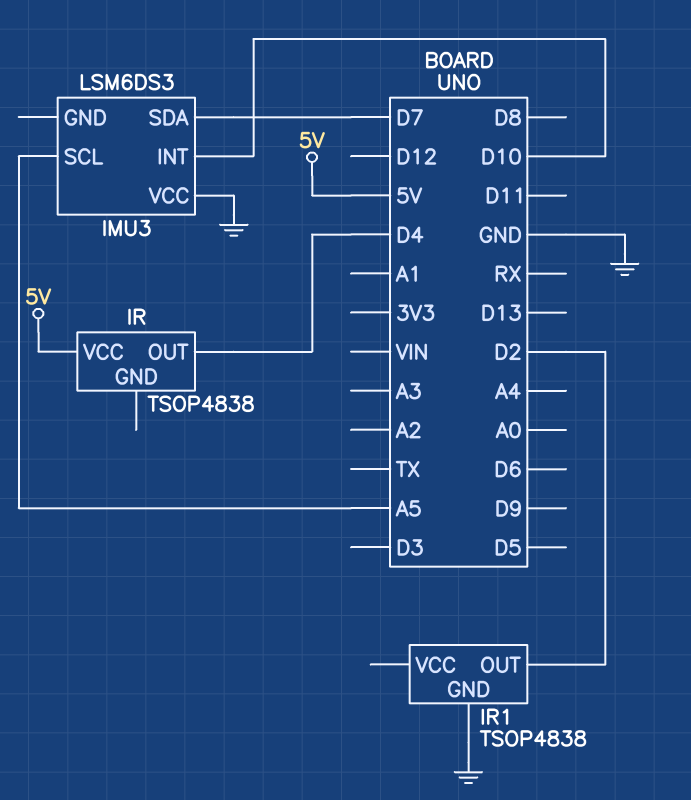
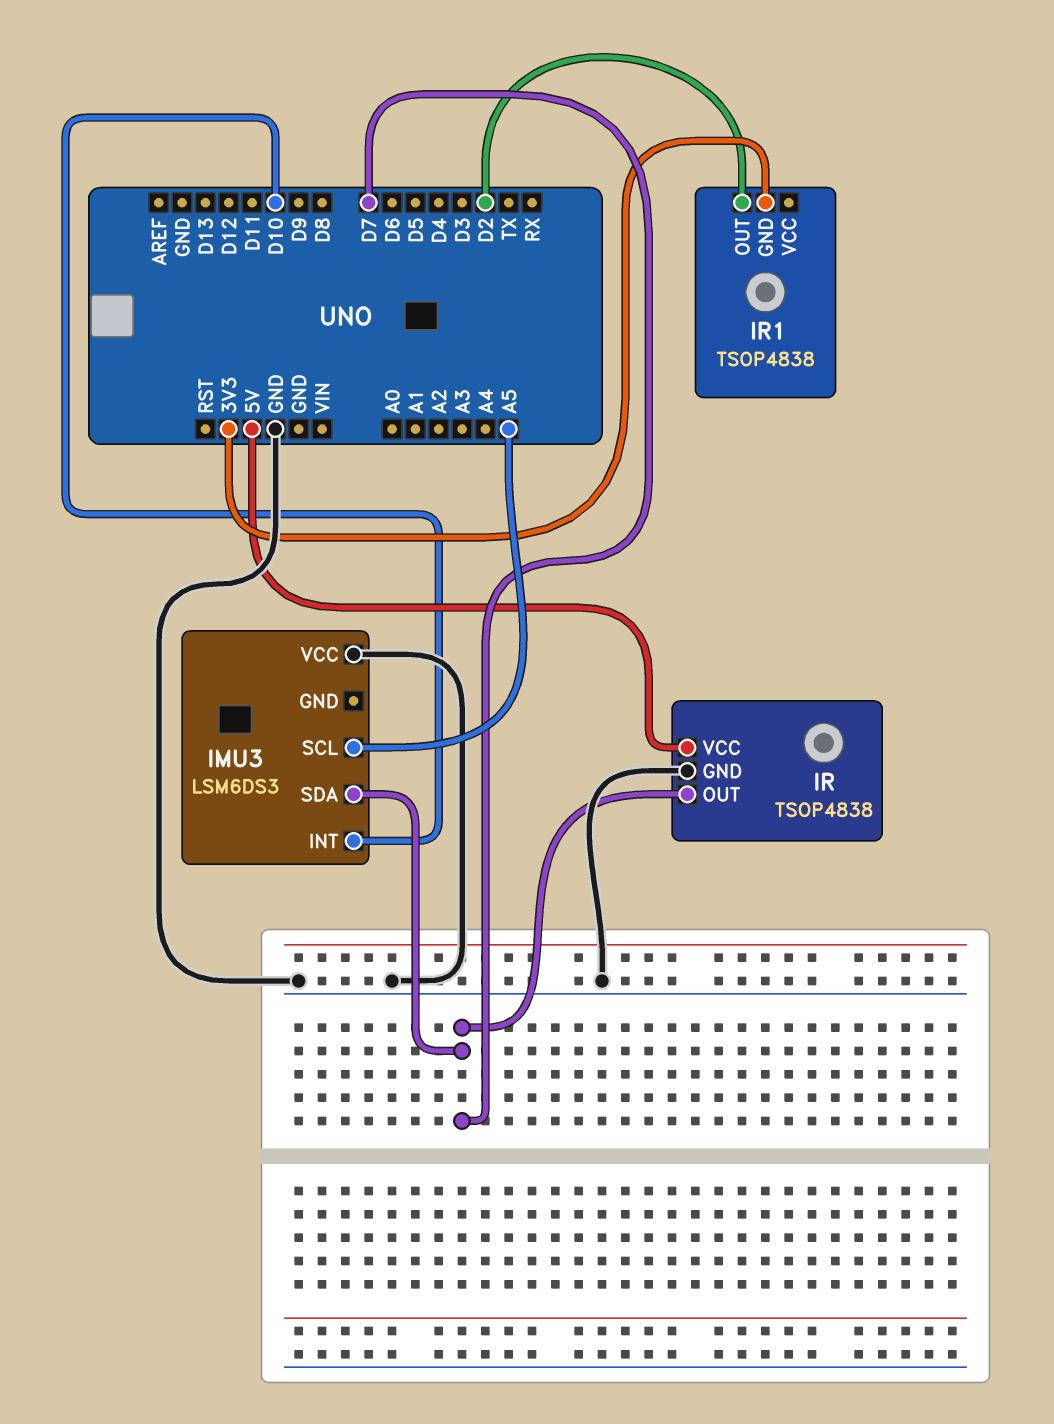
IR pin GND: none -> GND
IR pin OUT: D4 -> D7
IR1 pin GND: GND -> 3V3

